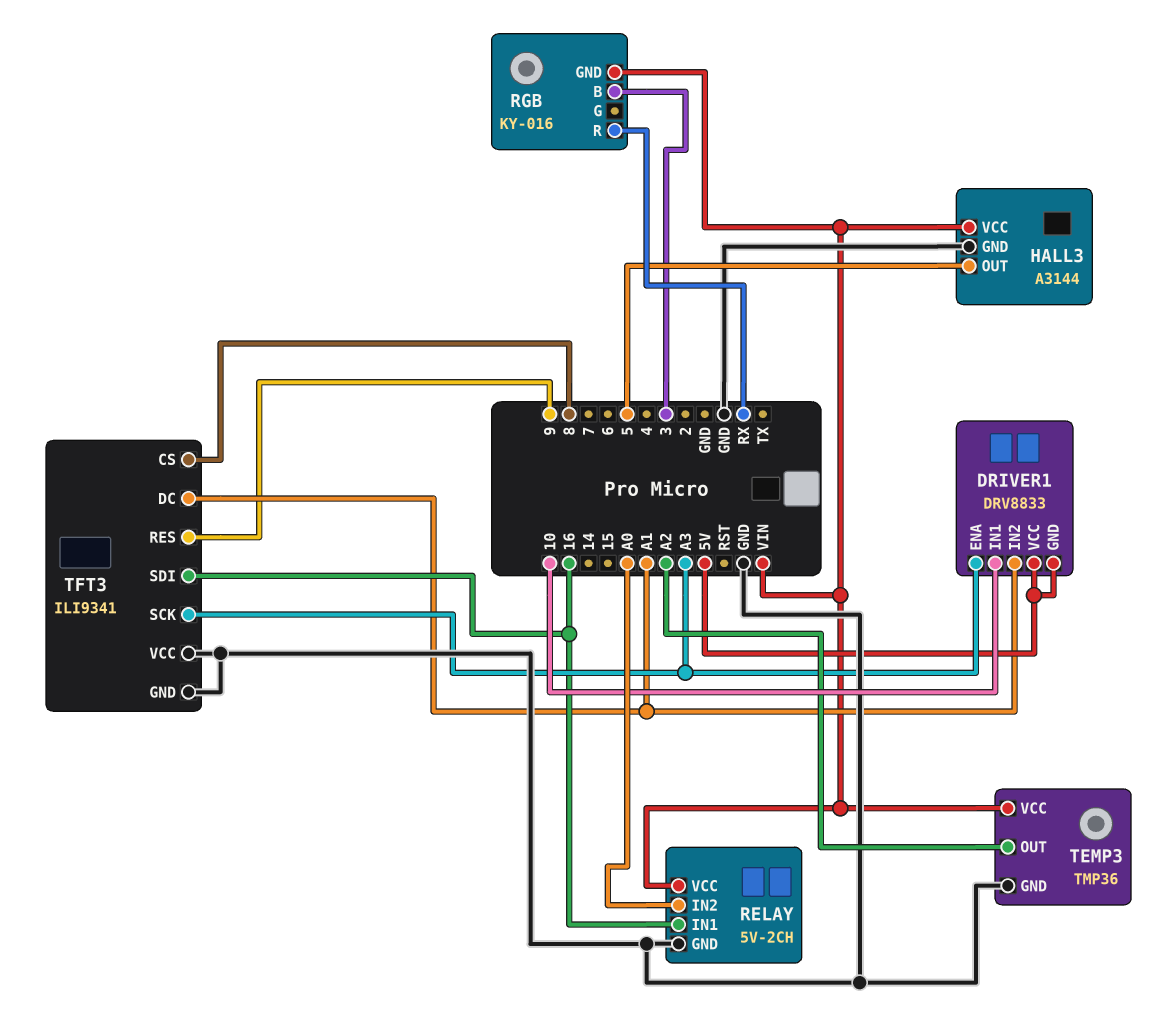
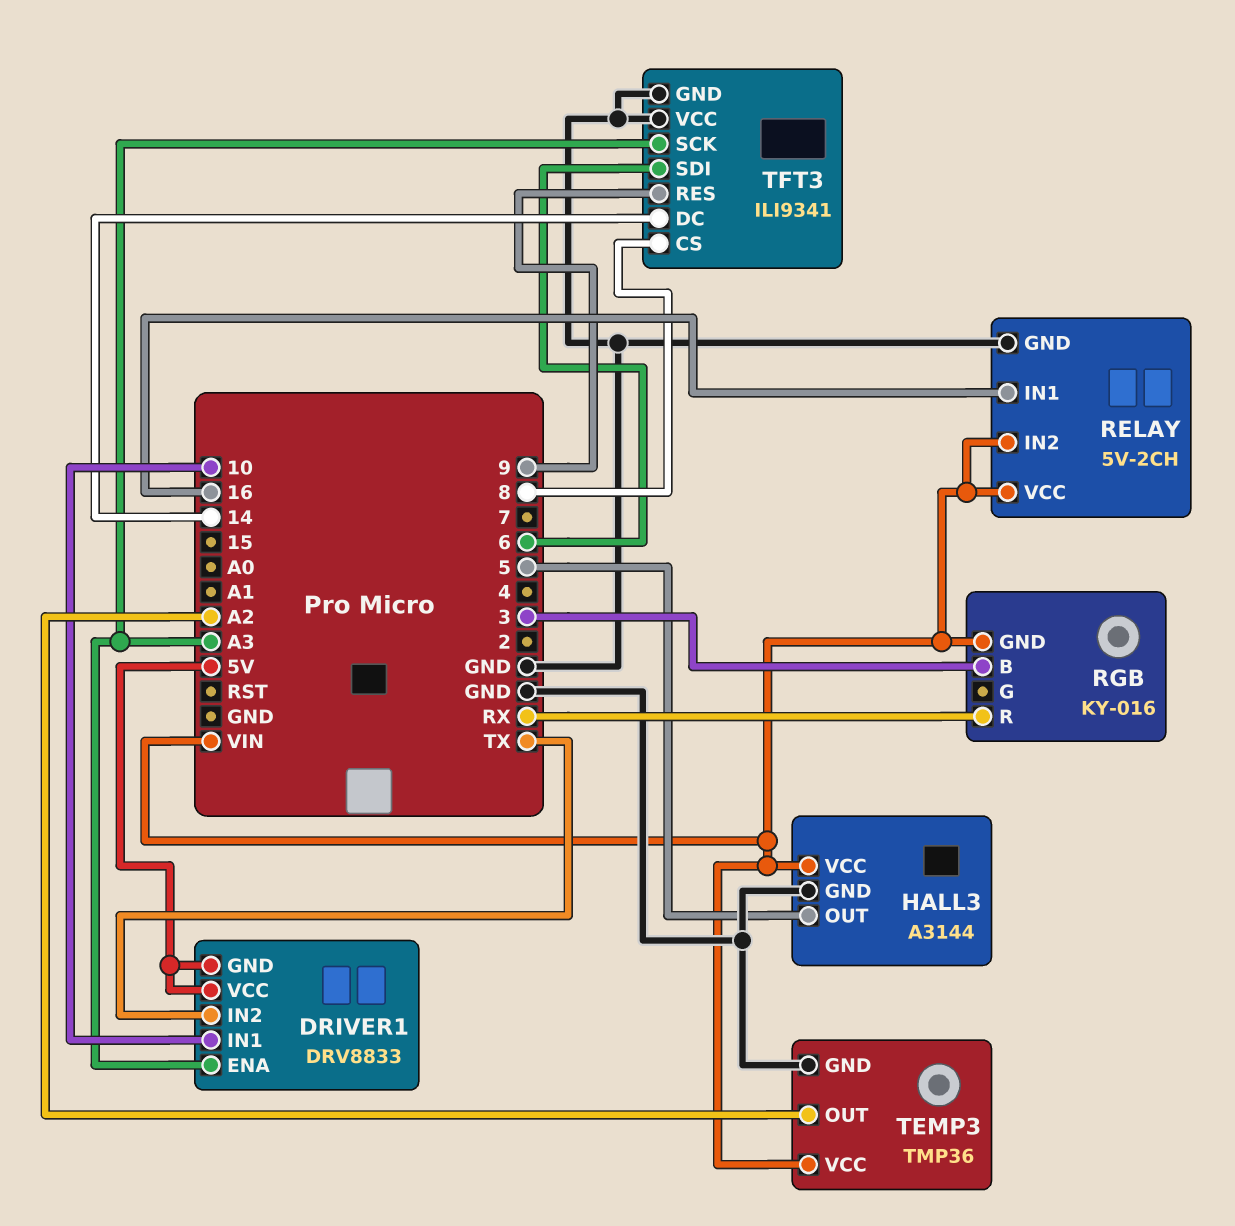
DRIVER1 pin IN2: A1 -> TX
RELAY pin IN2: A0 -> VIN
TFT3 pin DC: A1 -> 14
TFT3 pin SDI: 16 -> 6

